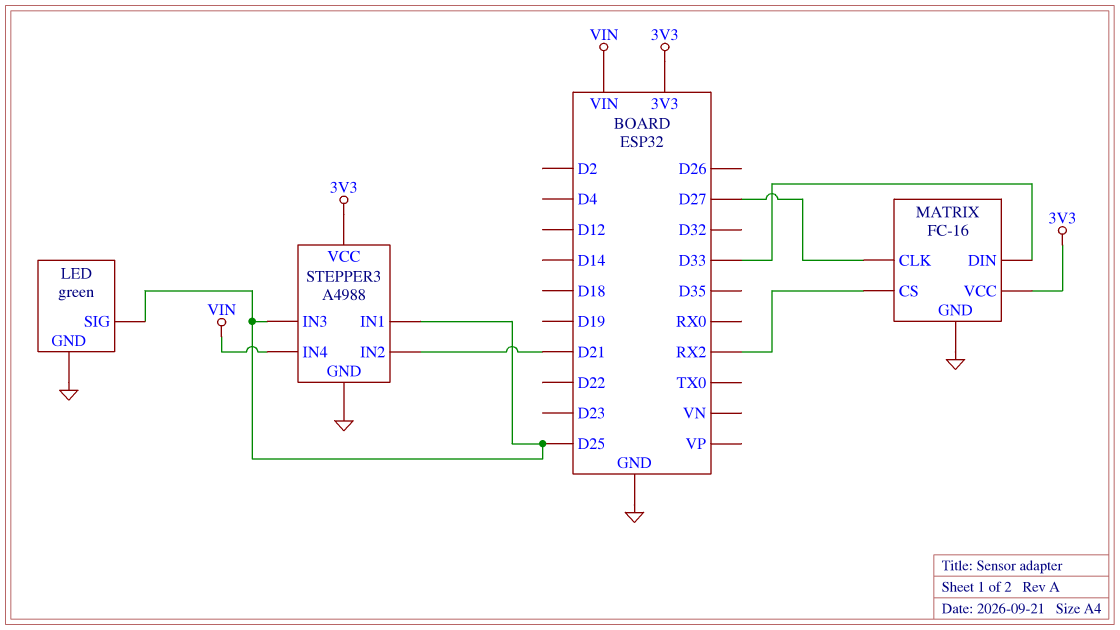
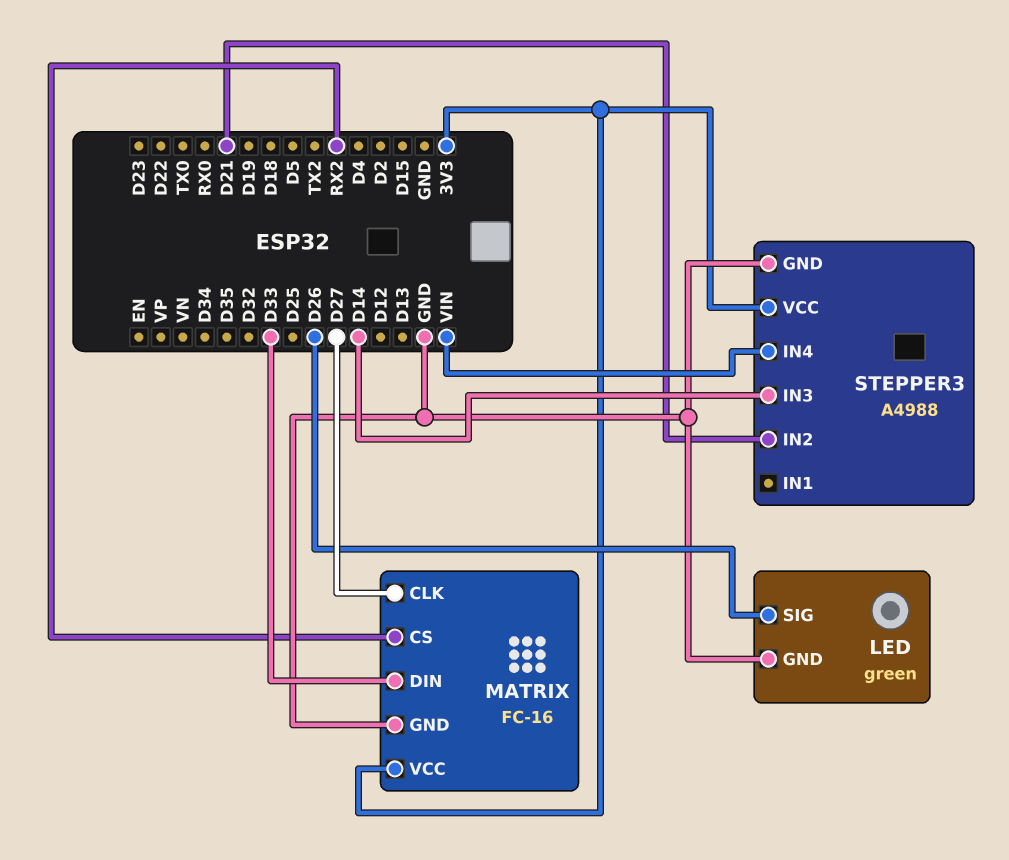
LED pin SIG: D25 -> D26
STEPPER3 pin IN1: D25 -> none
STEPPER3 pin IN3: D25 -> D14

